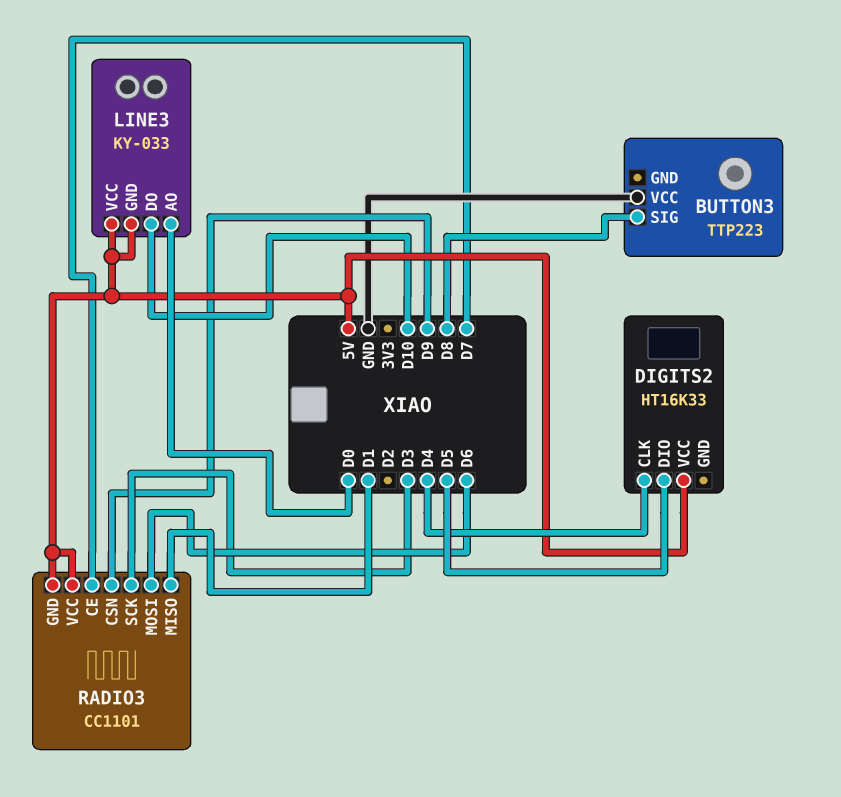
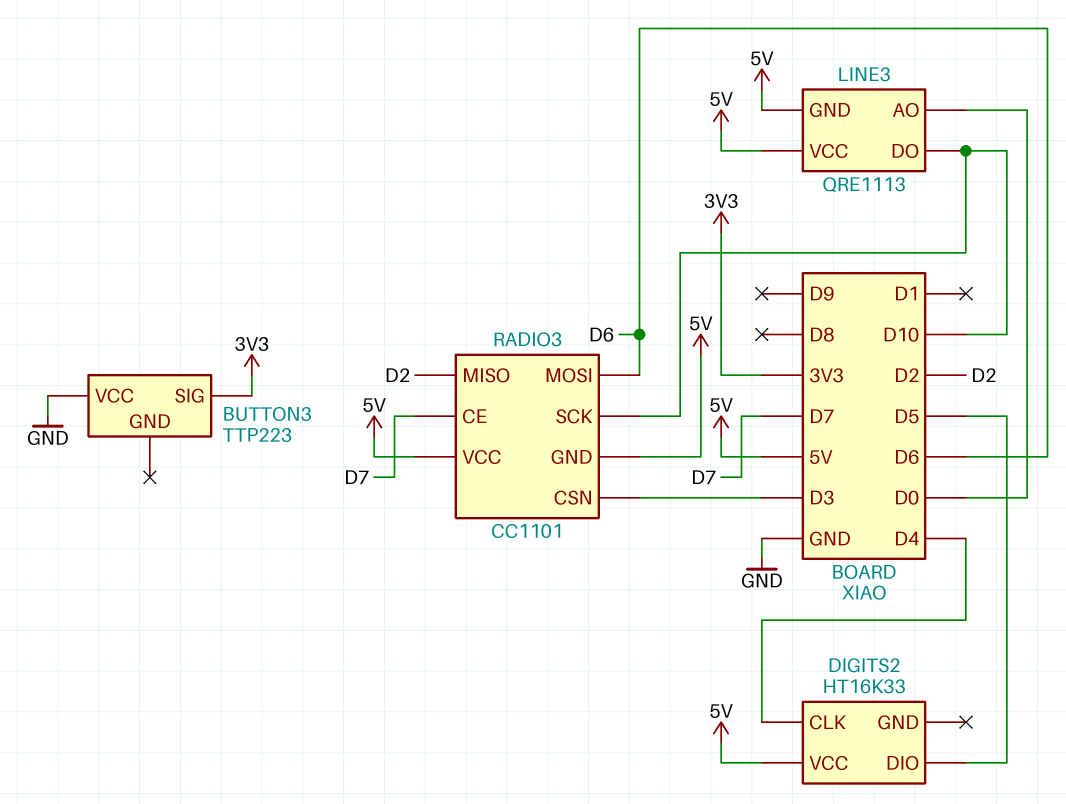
BUTTON3 pin SIG: D8 -> 3V3
LINE3: KY-033 -> QRE1113
RADIO3 pin CSN: D9 -> D3
RADIO3 pin MISO: D1 -> D2
RADIO3 pin SCK: D3 -> D10

